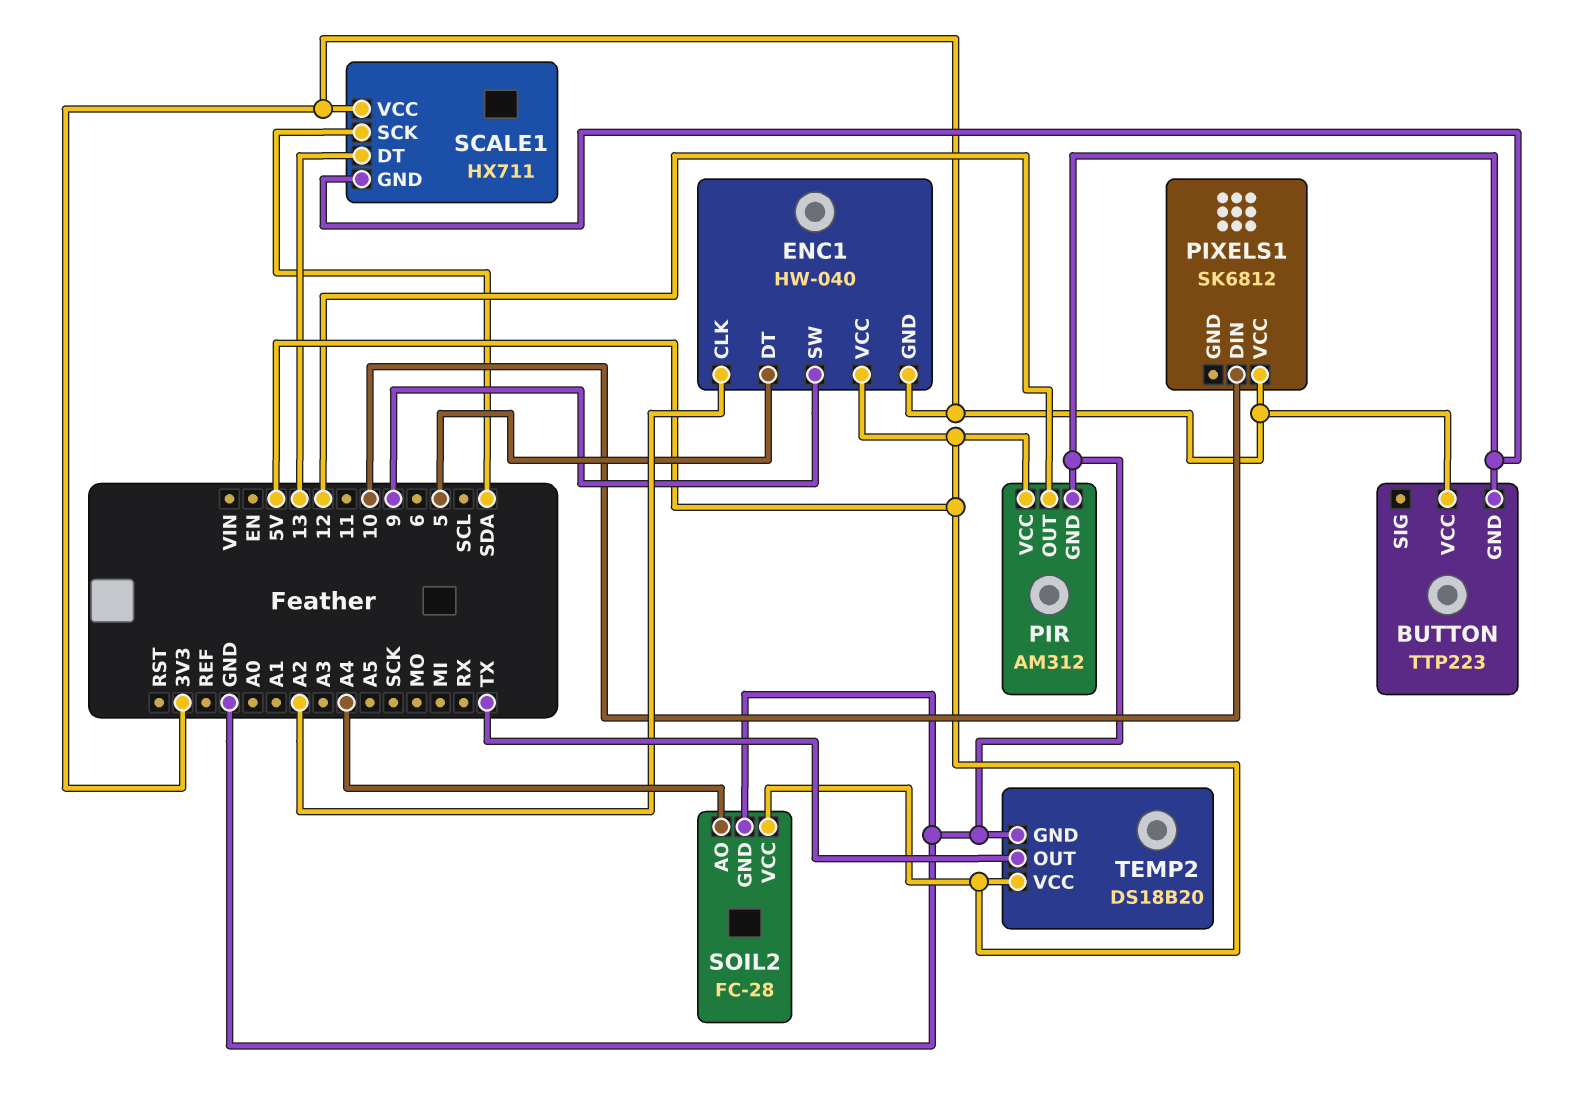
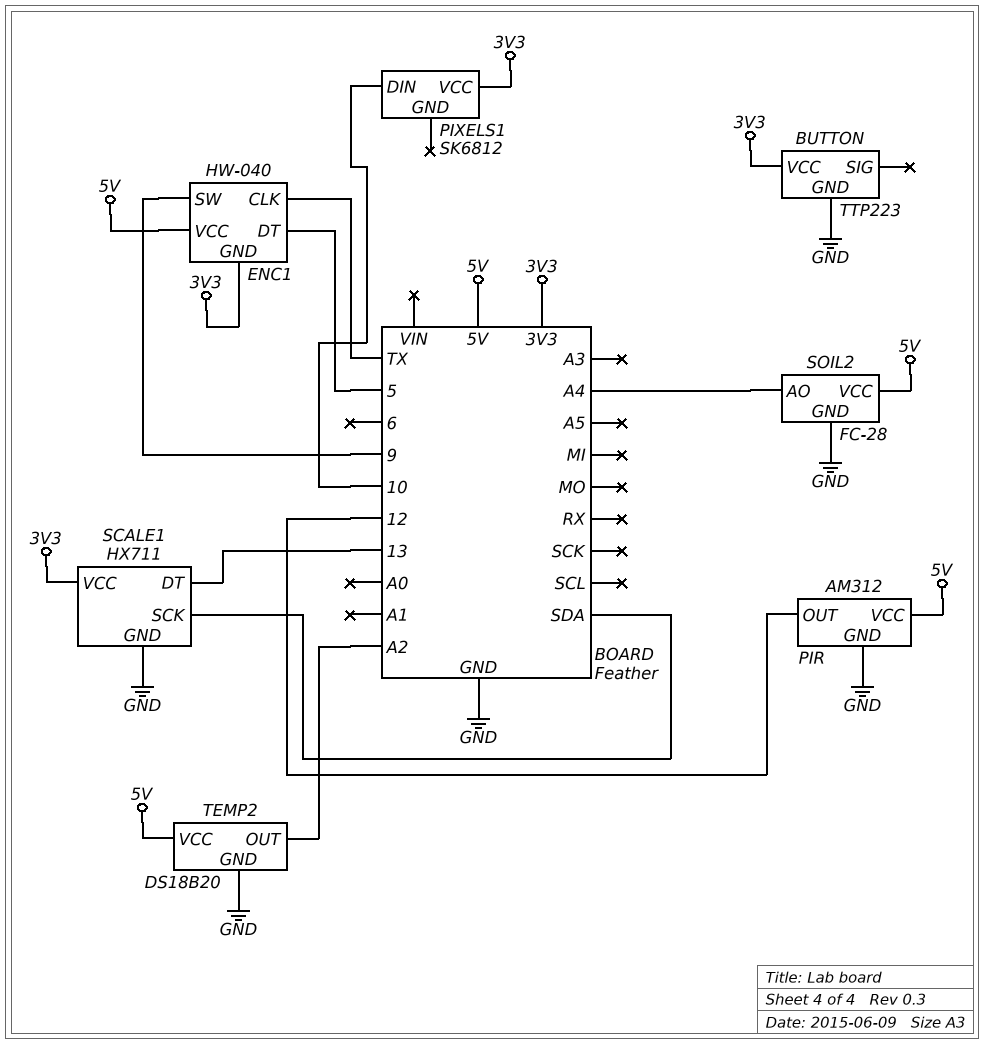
ENC1 pin CLK: A2 -> TX
TEMP2 pin OUT: TX -> A2

